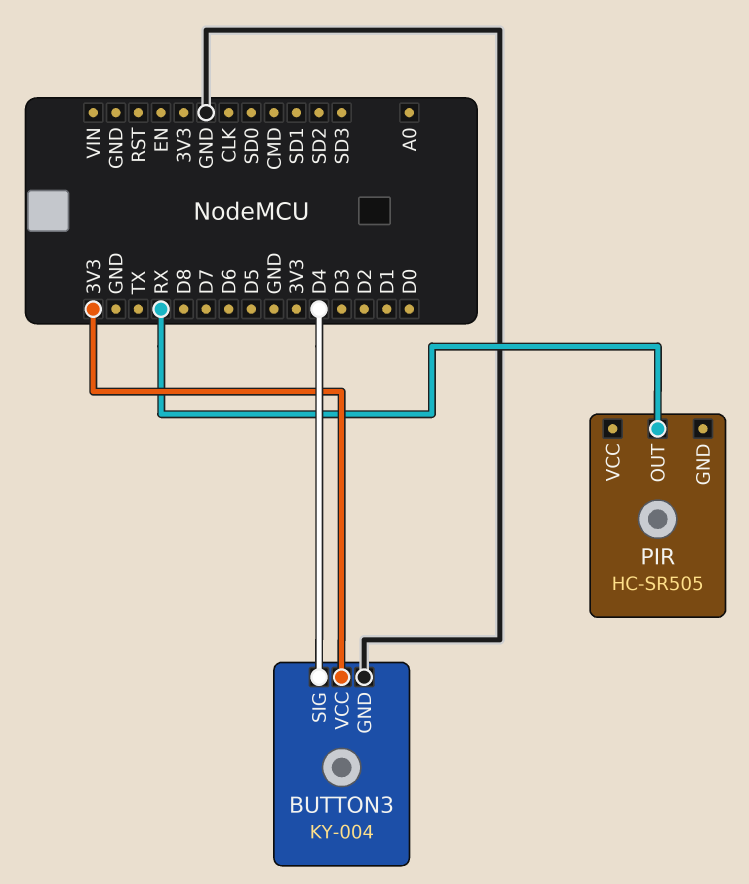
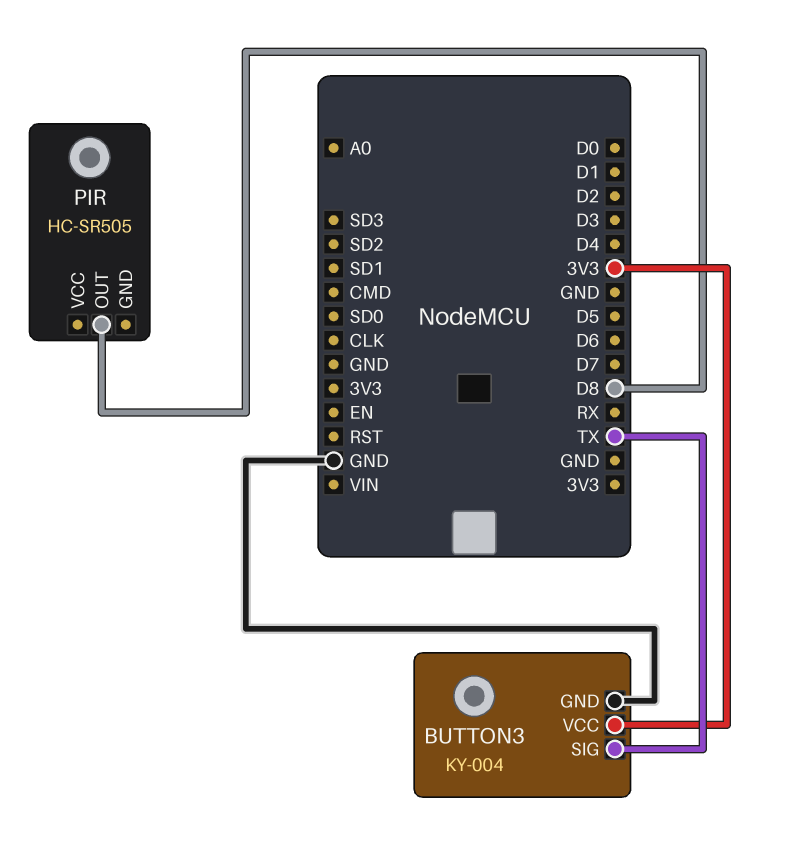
BUTTON3 pin SIG: D4 -> TX
PIR pin OUT: RX -> D8

